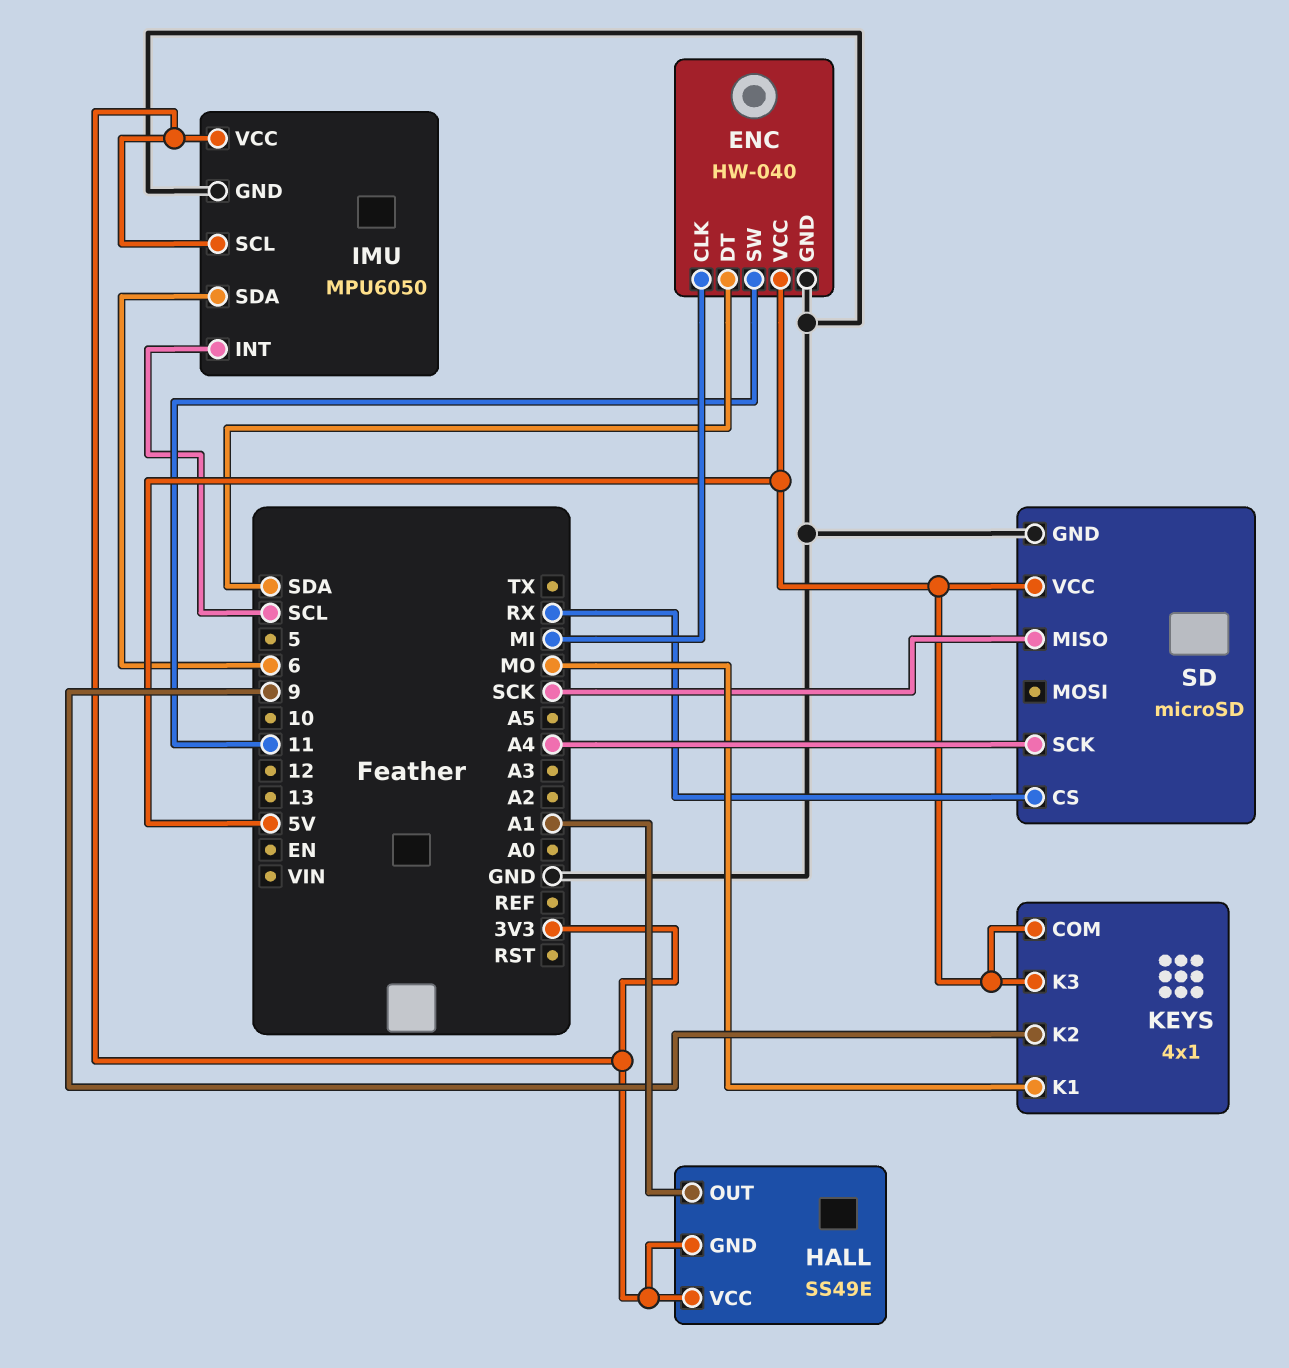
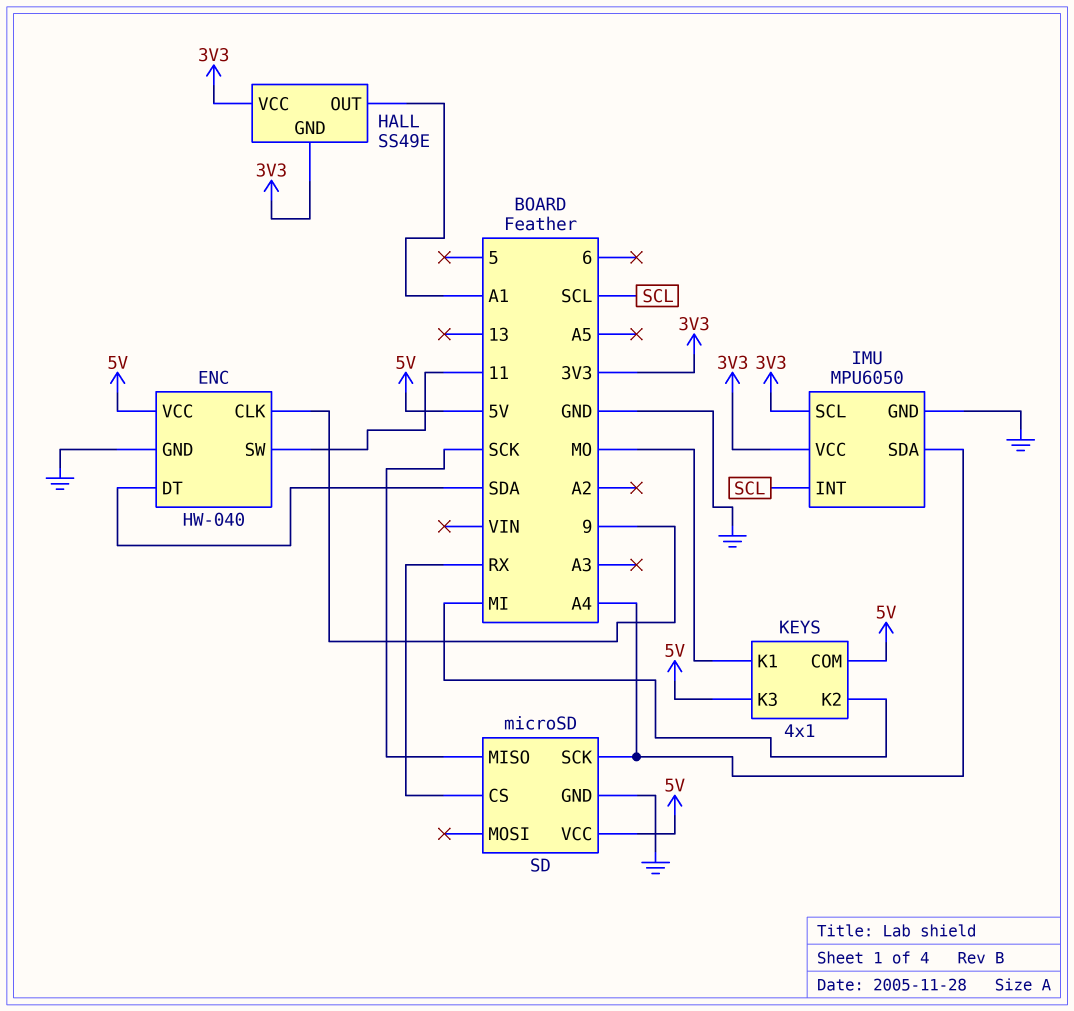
ENC pin CLK: MI -> 9
IMU pin SDA: 6 -> A4
KEYS pin K2: 9 -> MI

